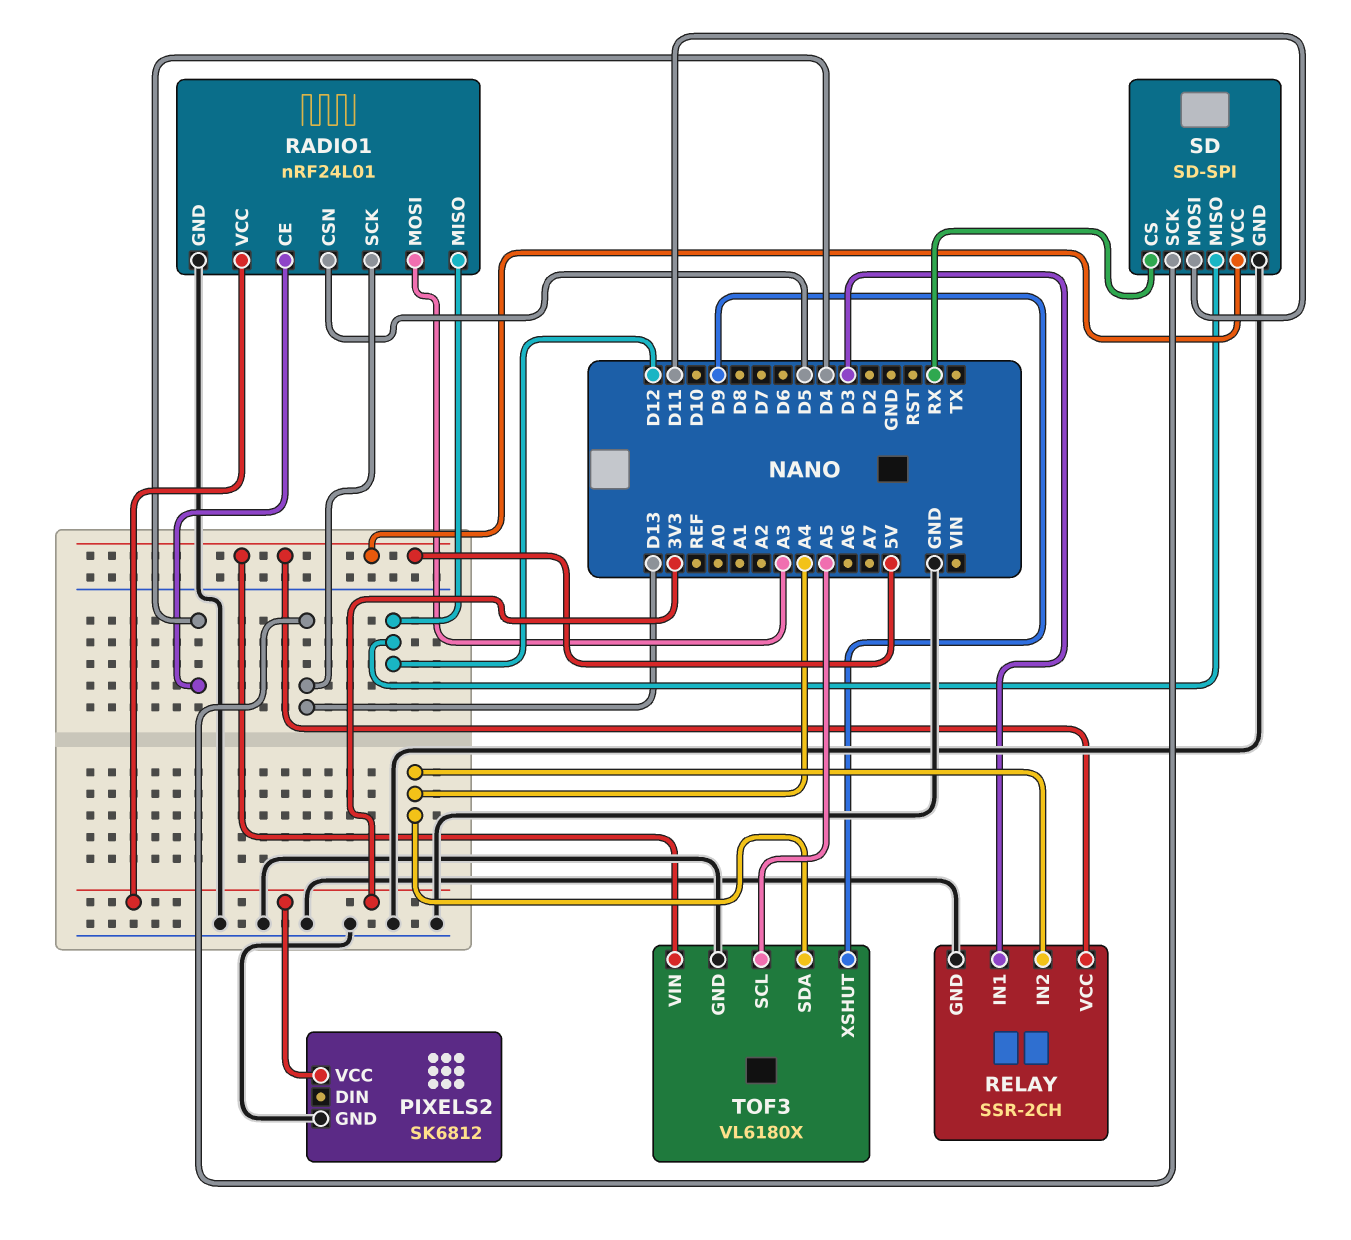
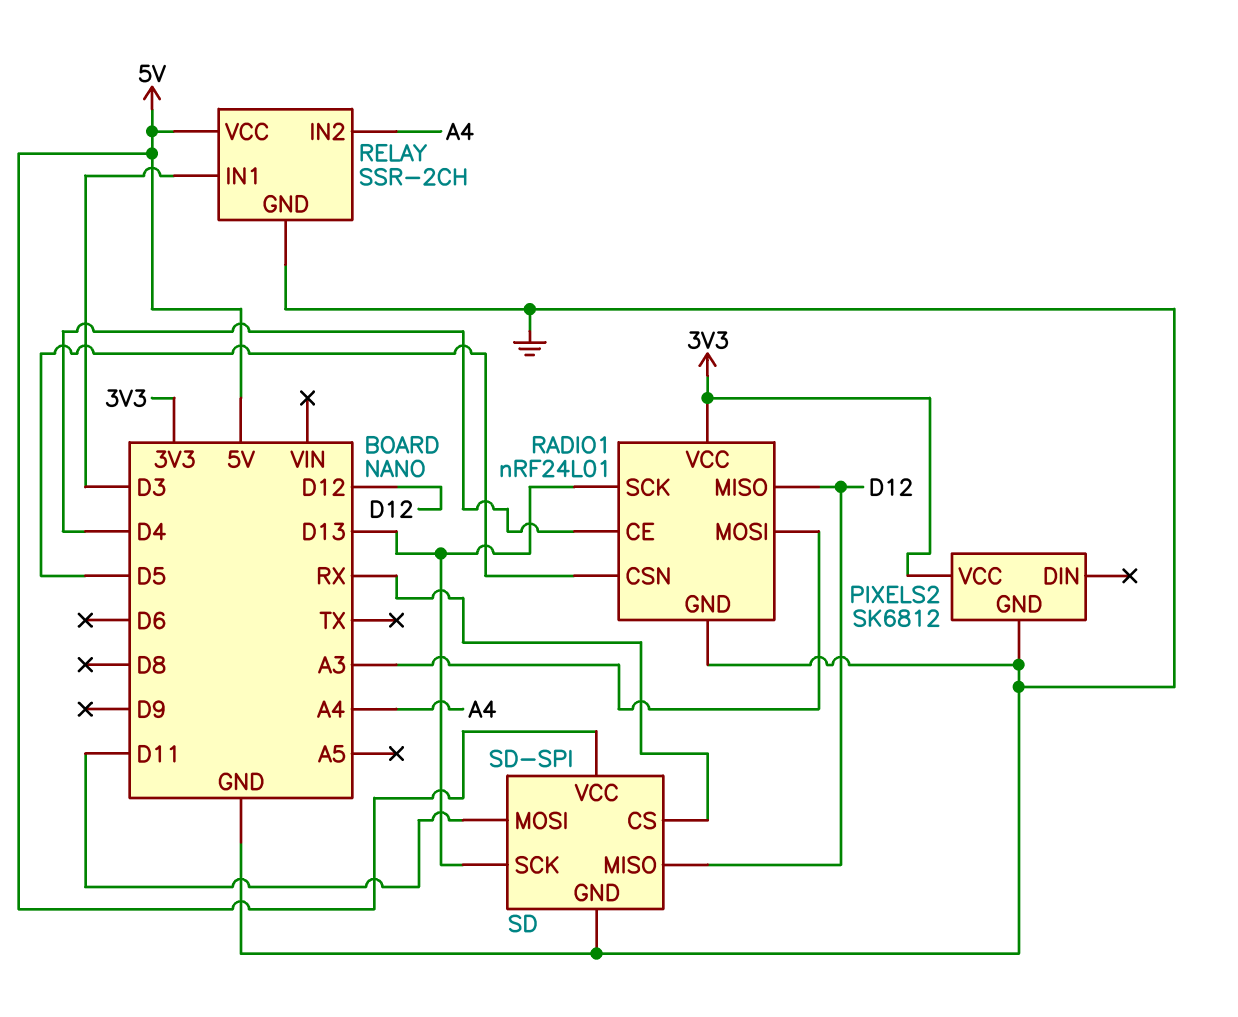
TOF3: VL6180X -> none
TOF3 pin GND: GND -> none
TOF3 pin SCL: A5 -> none
TOF3 pin SDA: A4 -> none
TOF3 pin VIN: 5V -> none
TOF3 pin XSHUT: D9 -> none

